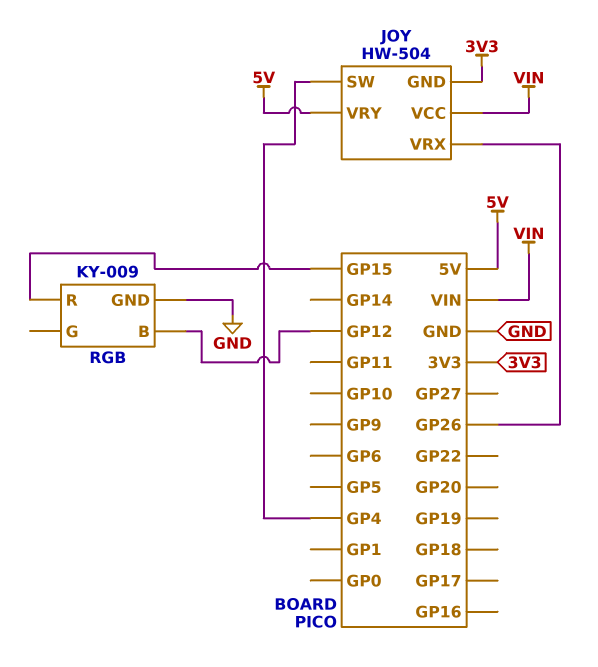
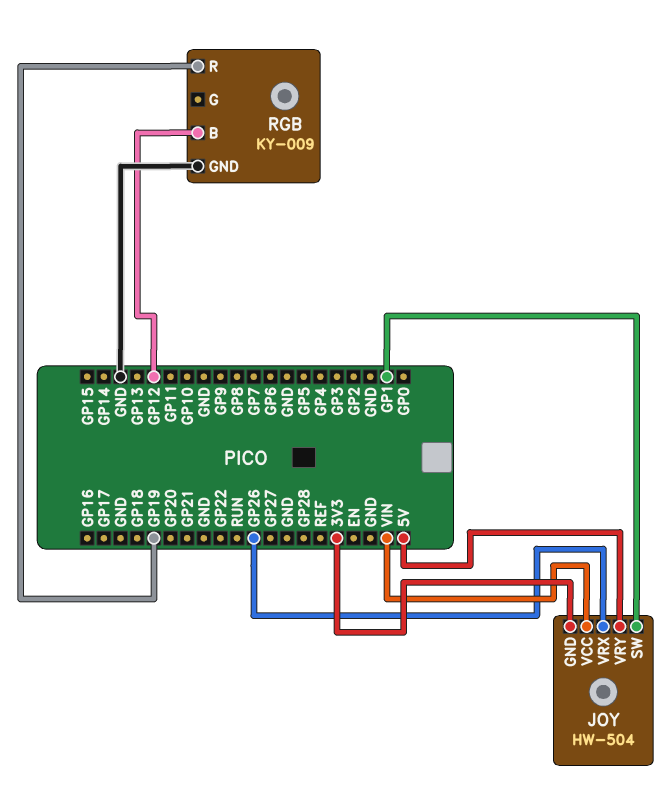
JOY pin SW: GP4 -> GP1
RGB pin R: GP15 -> GP19

